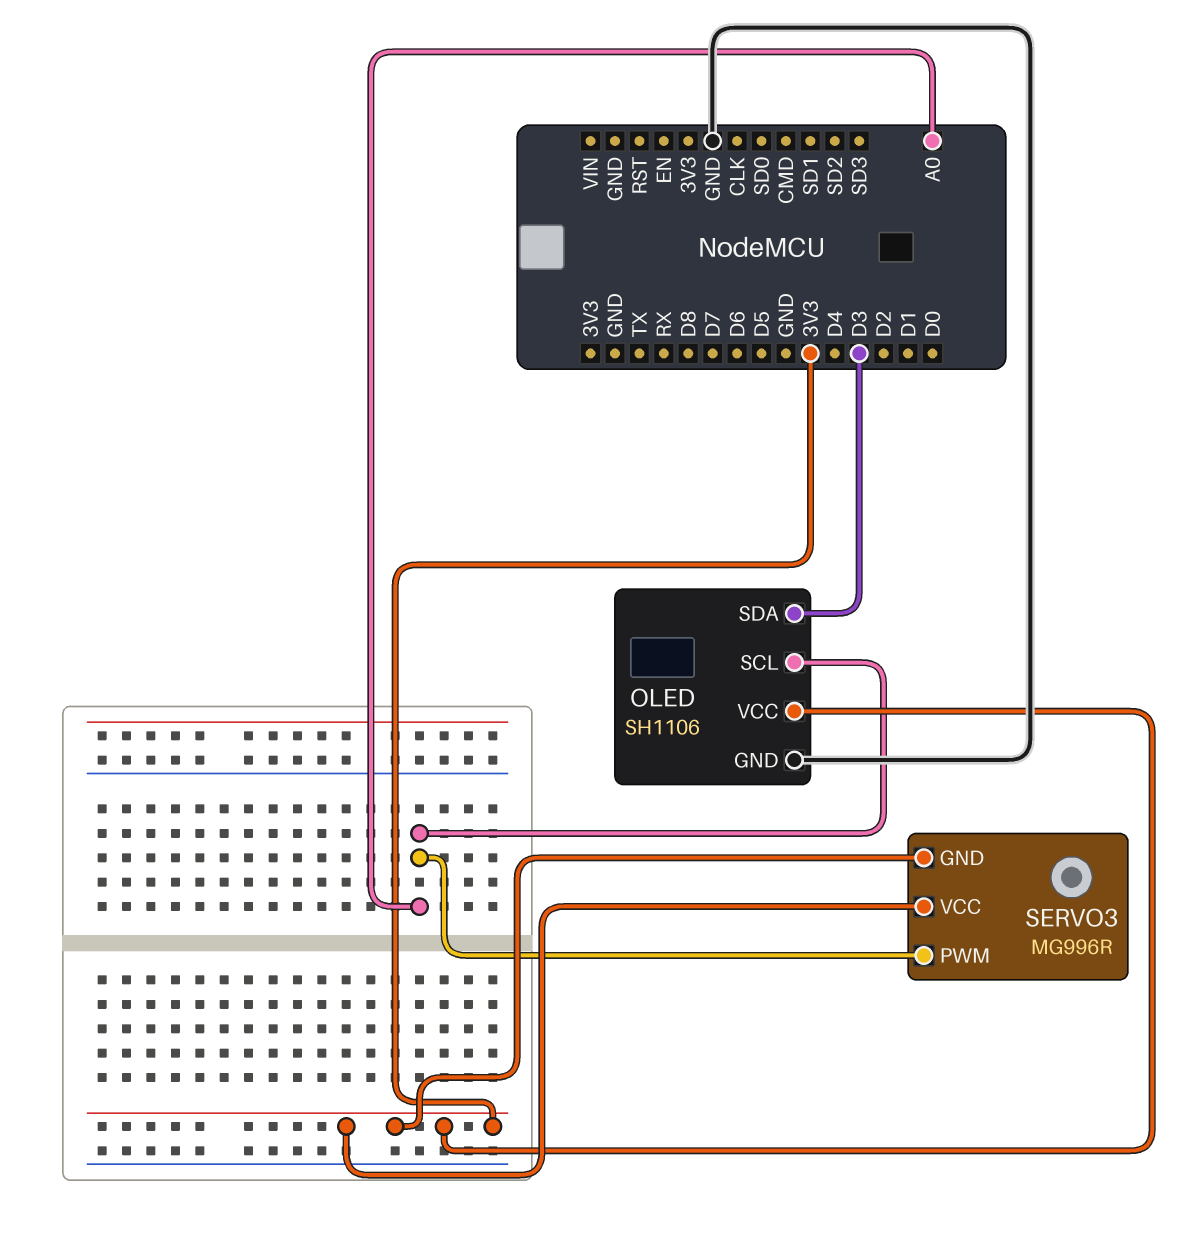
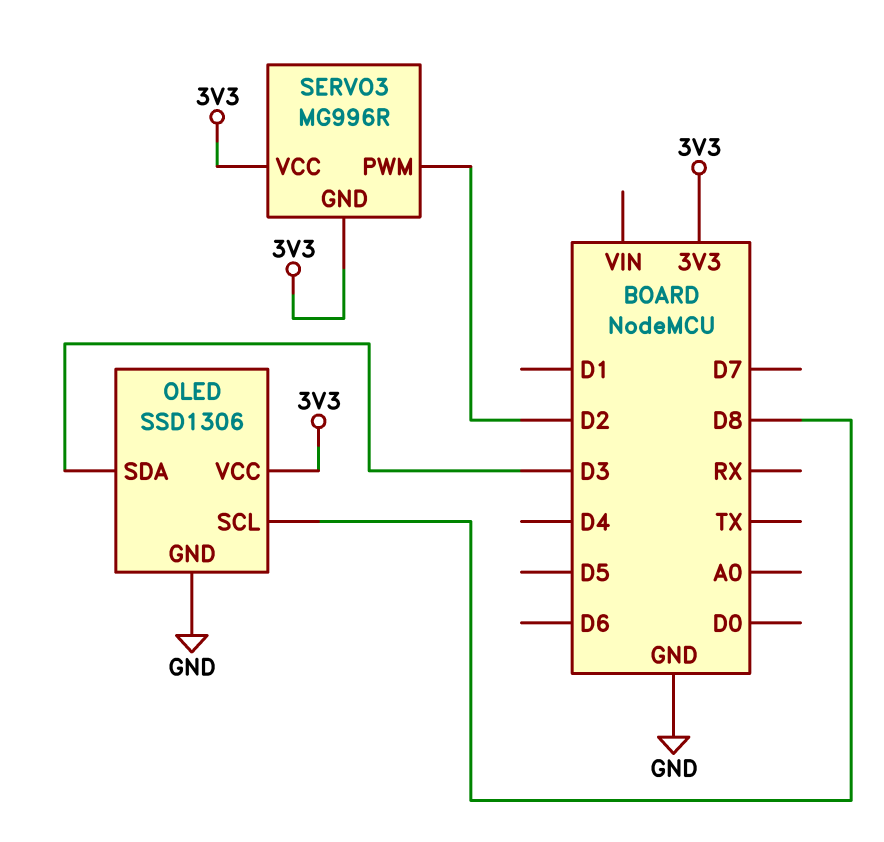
OLED: SH1106 -> SSD1306
OLED pin SCL: A0 -> D8
SERVO3 pin PWM: A0 -> D2

